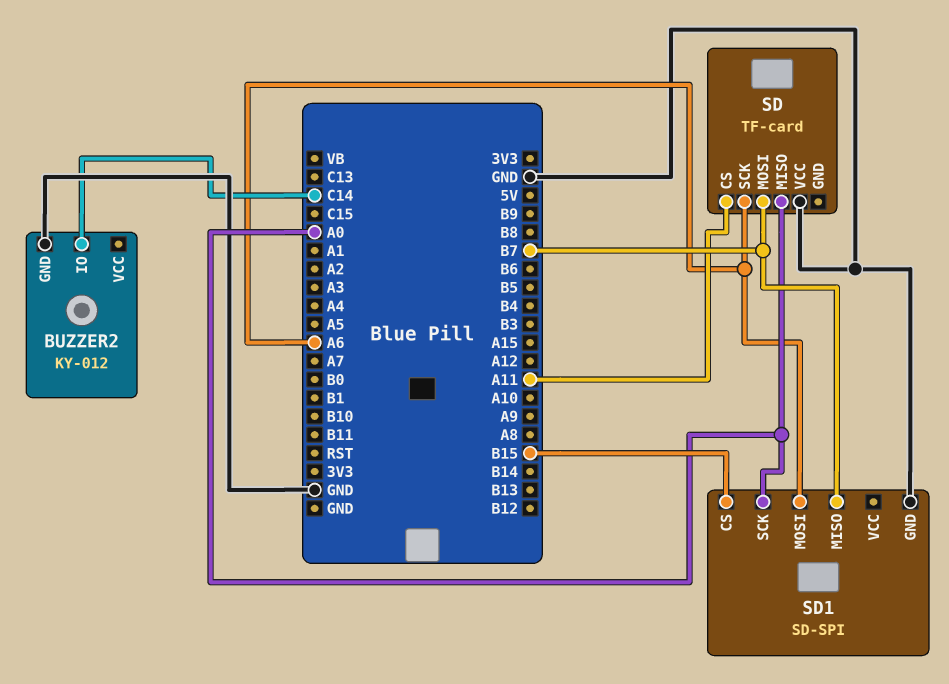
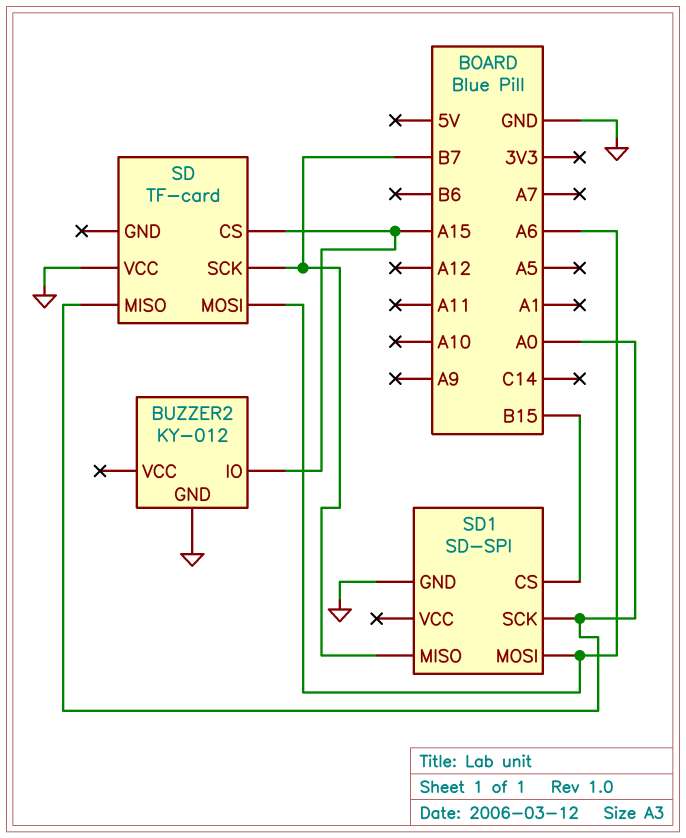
BUZZER2 pin IO: C14 -> A15
SD pin CS: A11 -> A15
SD pin MOSI: B7 -> A6
SD pin SCK: A6 -> B7

